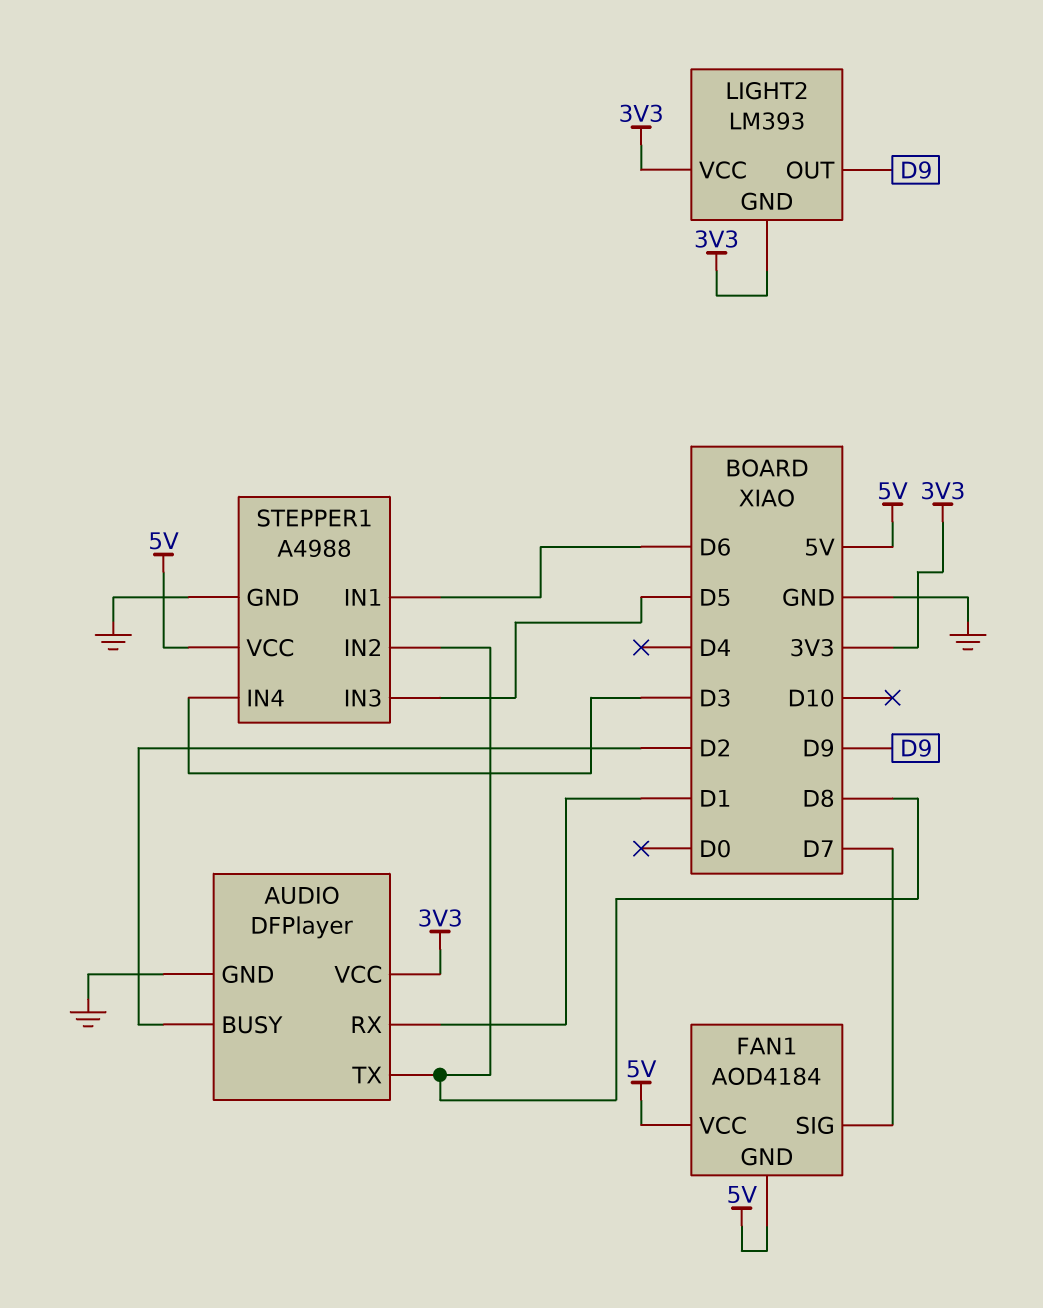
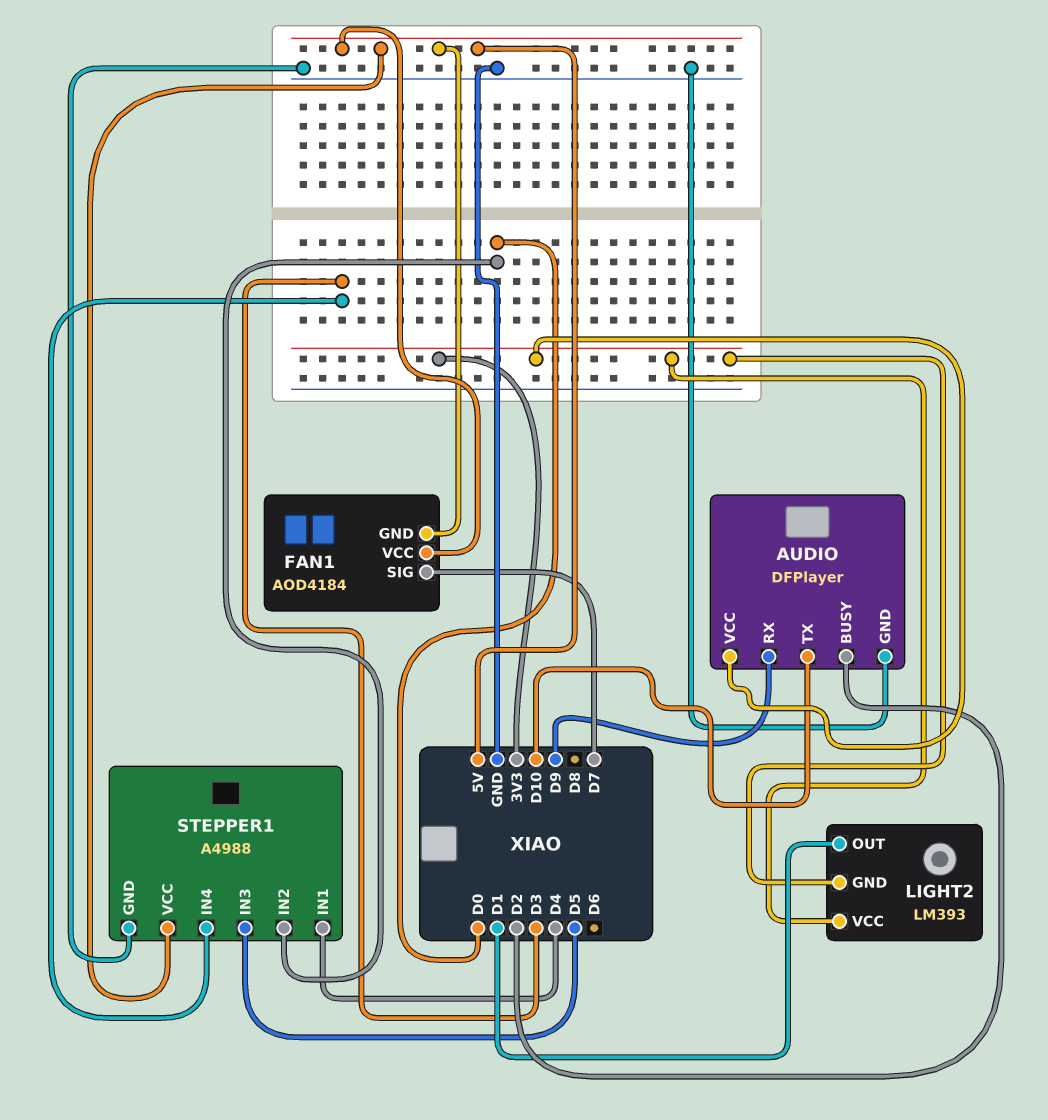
AUDIO pin RX: D1 -> D9
AUDIO pin TX: D8 -> D10
LIGHT2 pin OUT: D9 -> D1
STEPPER1 pin IN1: D6 -> D4
STEPPER1 pin IN2: D8 -> D0

